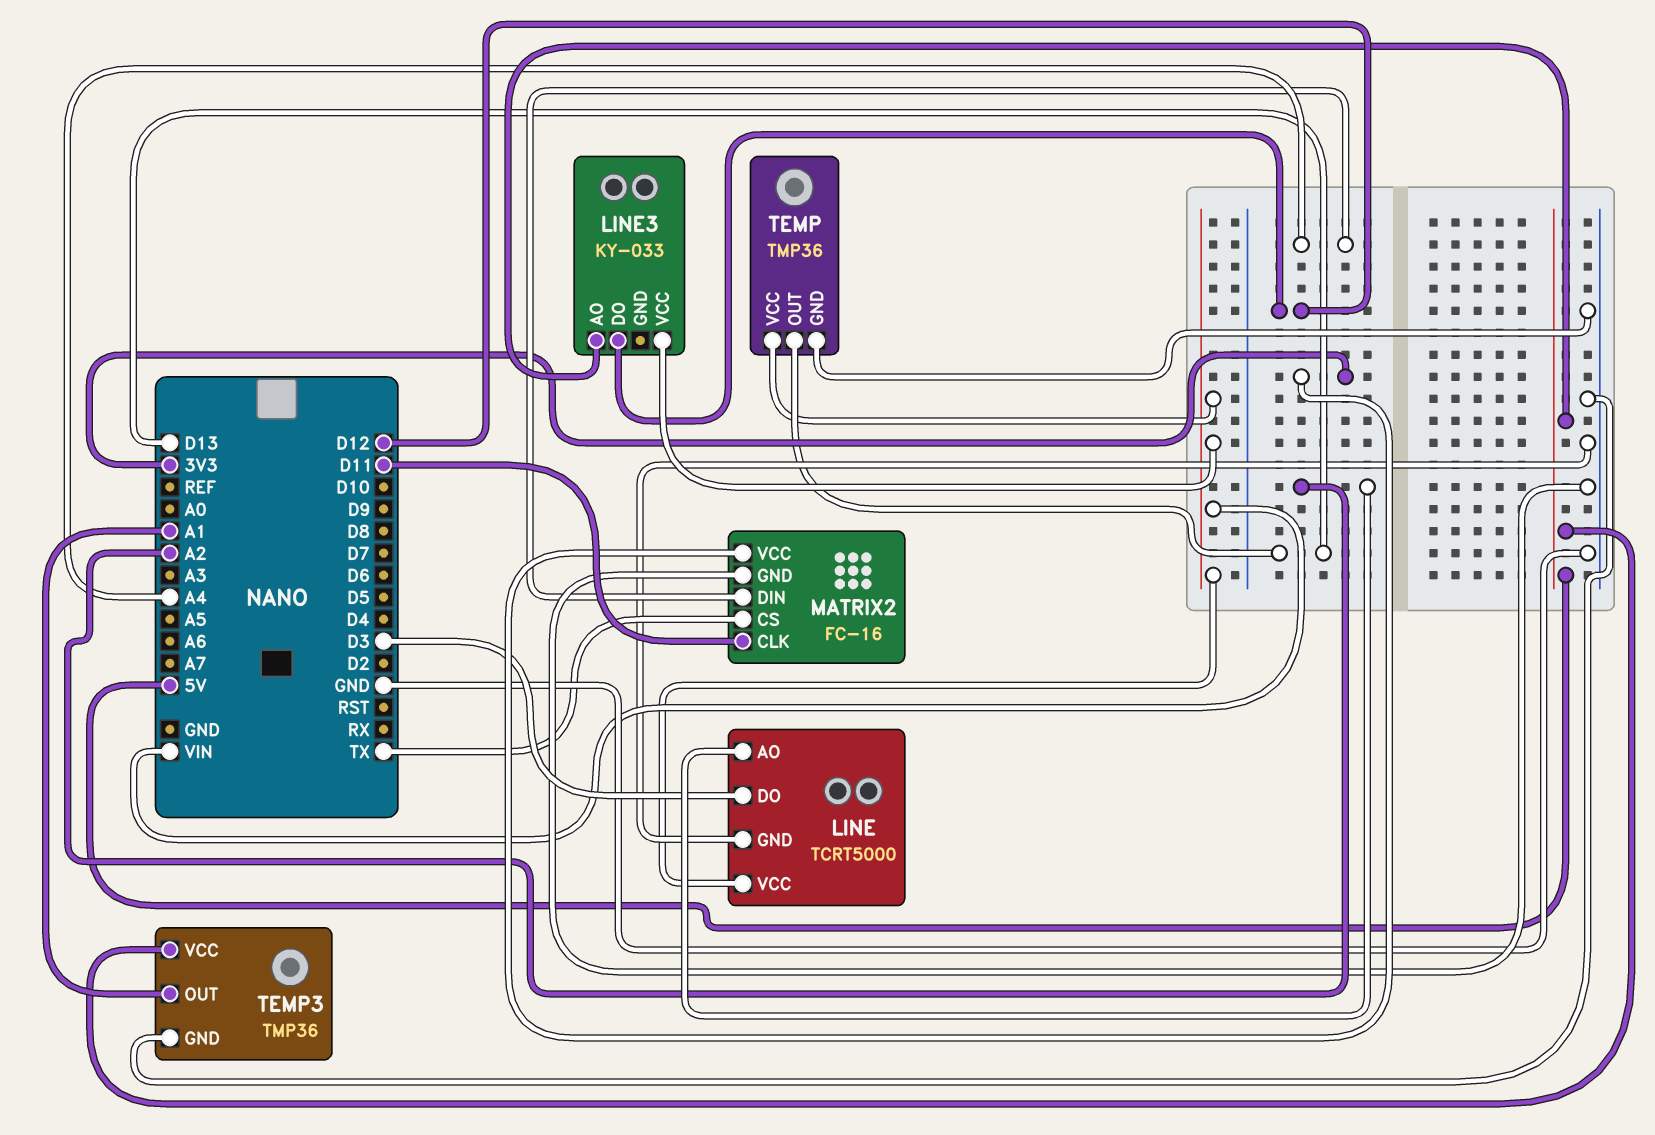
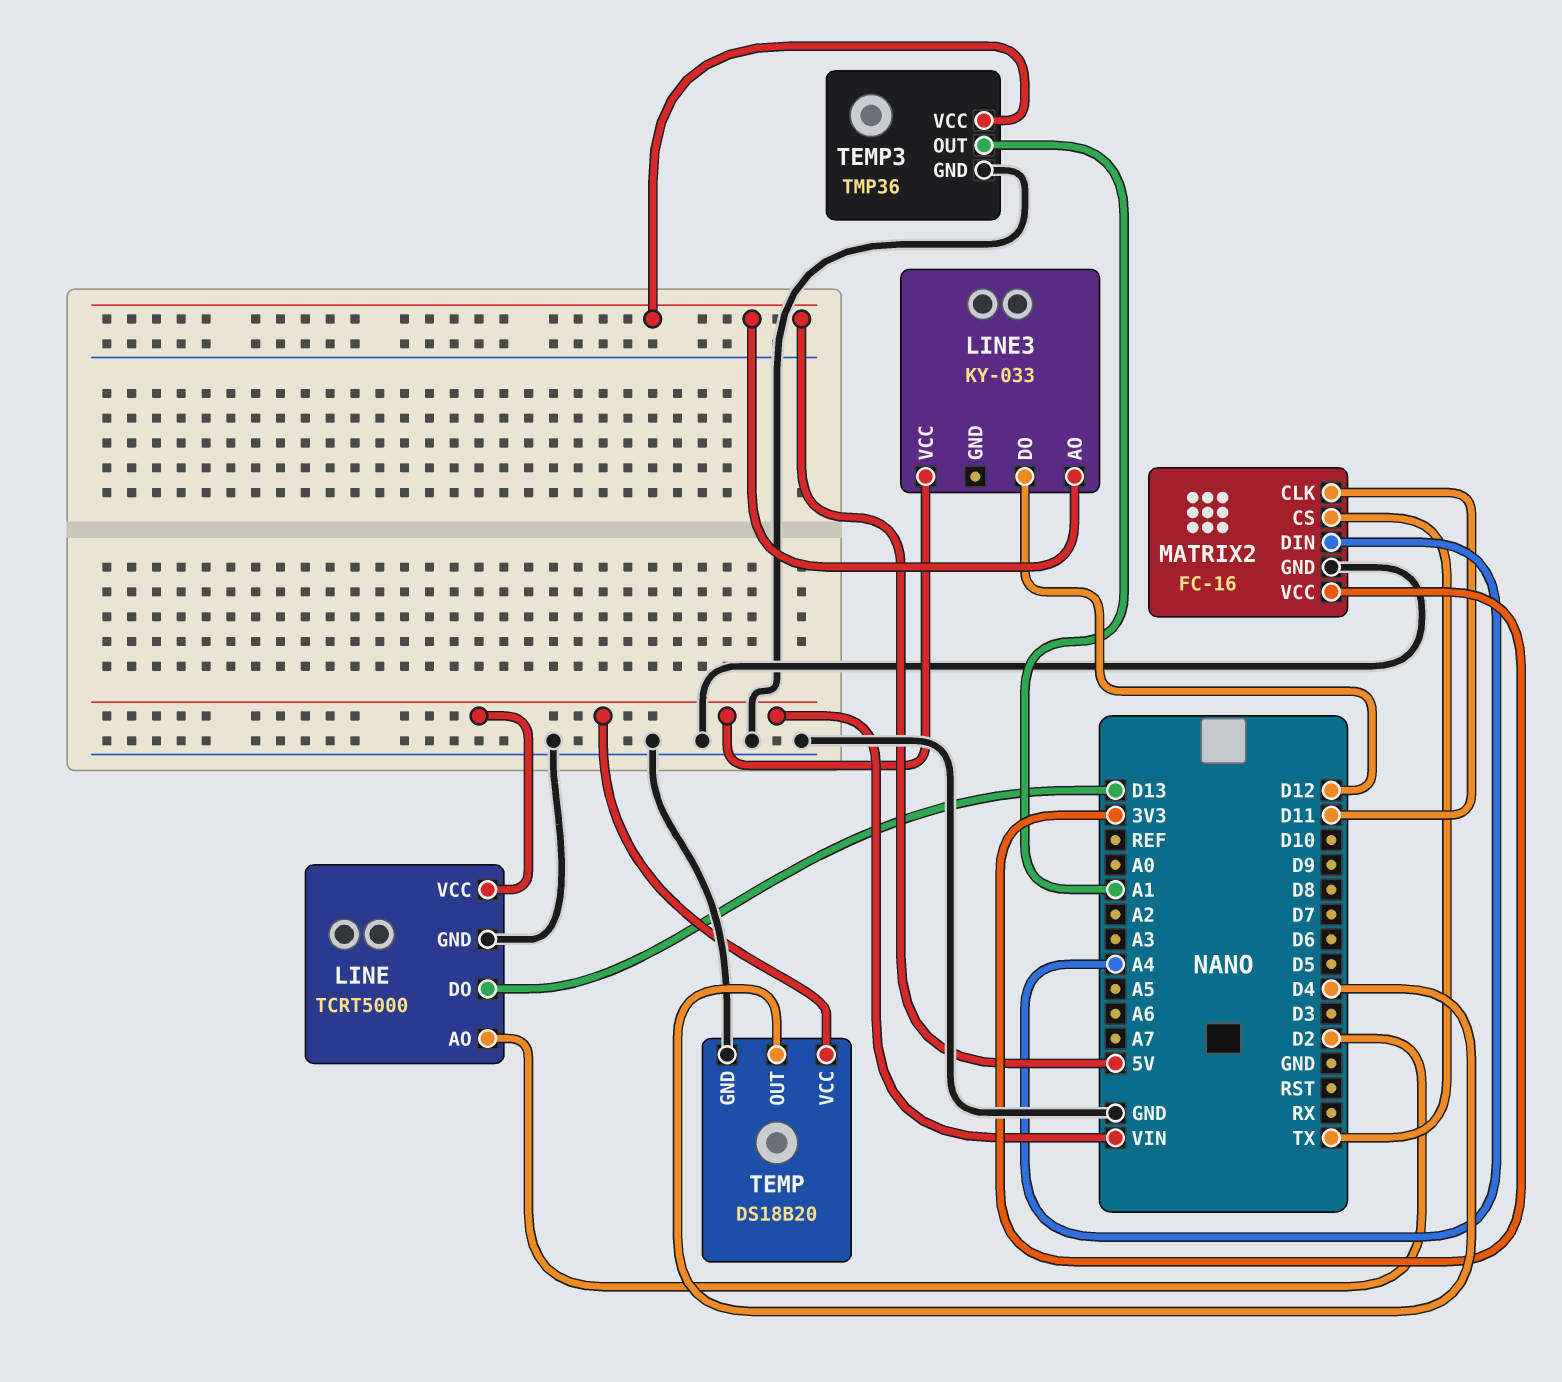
LINE pin AO: A2 -> D2
LINE pin DO: D3 -> D13
TEMP: TMP36 -> DS18B20
TEMP pin OUT: D13 -> D4

